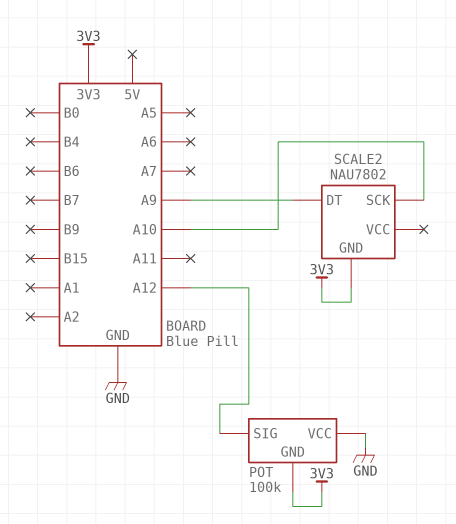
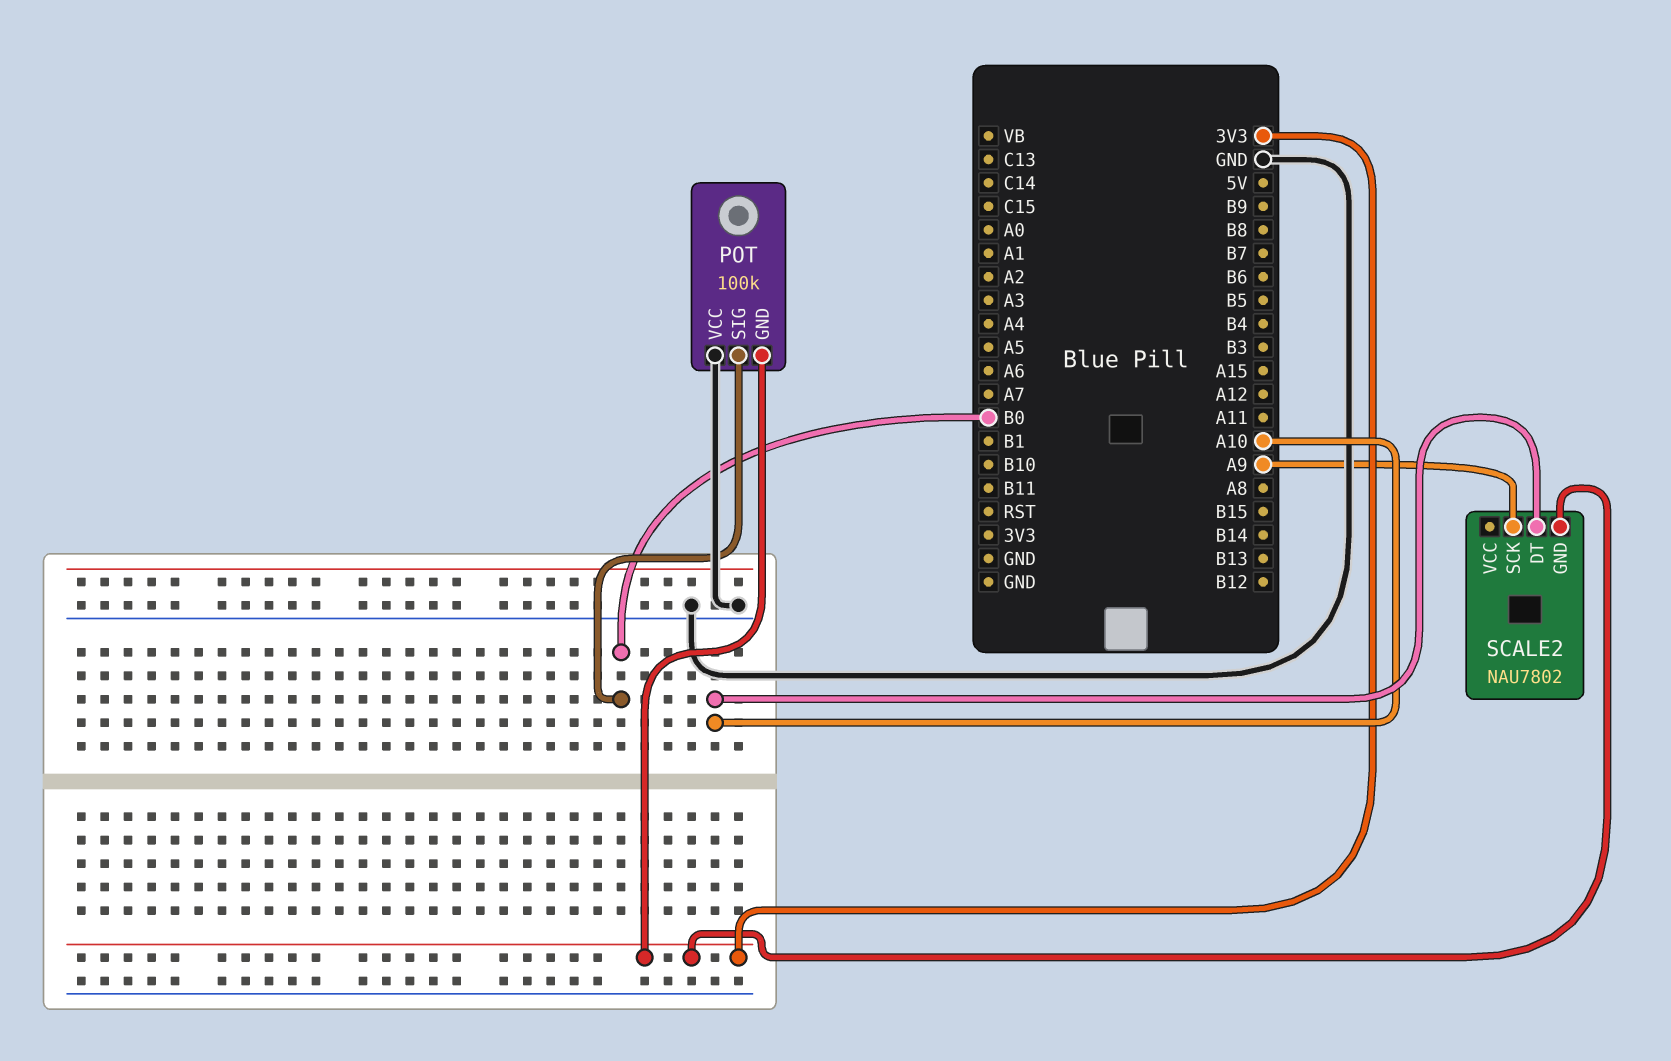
POT pin SIG: A12 -> B0
SCALE2 pin DT: A9 -> A10
SCALE2 pin SCK: A10 -> A9

